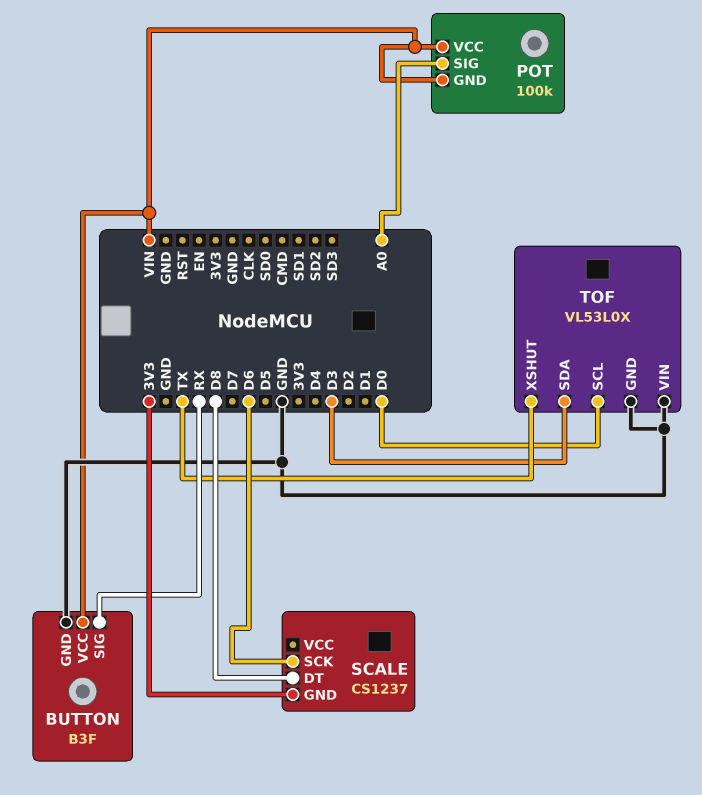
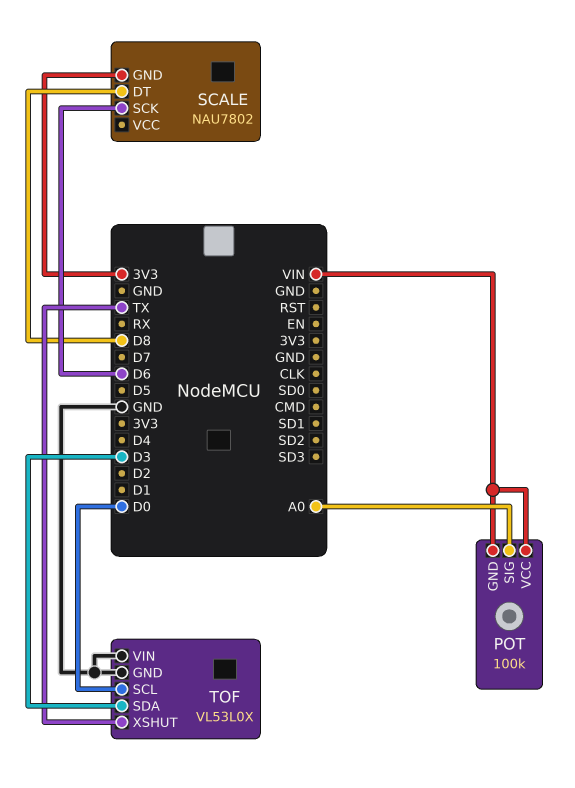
BUTTON: B3F -> none
BUTTON pin GND: GND -> none
BUTTON pin SIG: RX -> none
BUTTON pin VCC: VIN -> none
SCALE: CS1237 -> NAU7802

